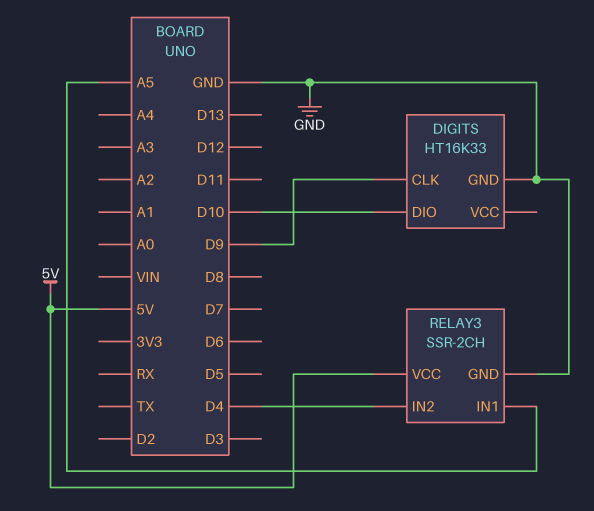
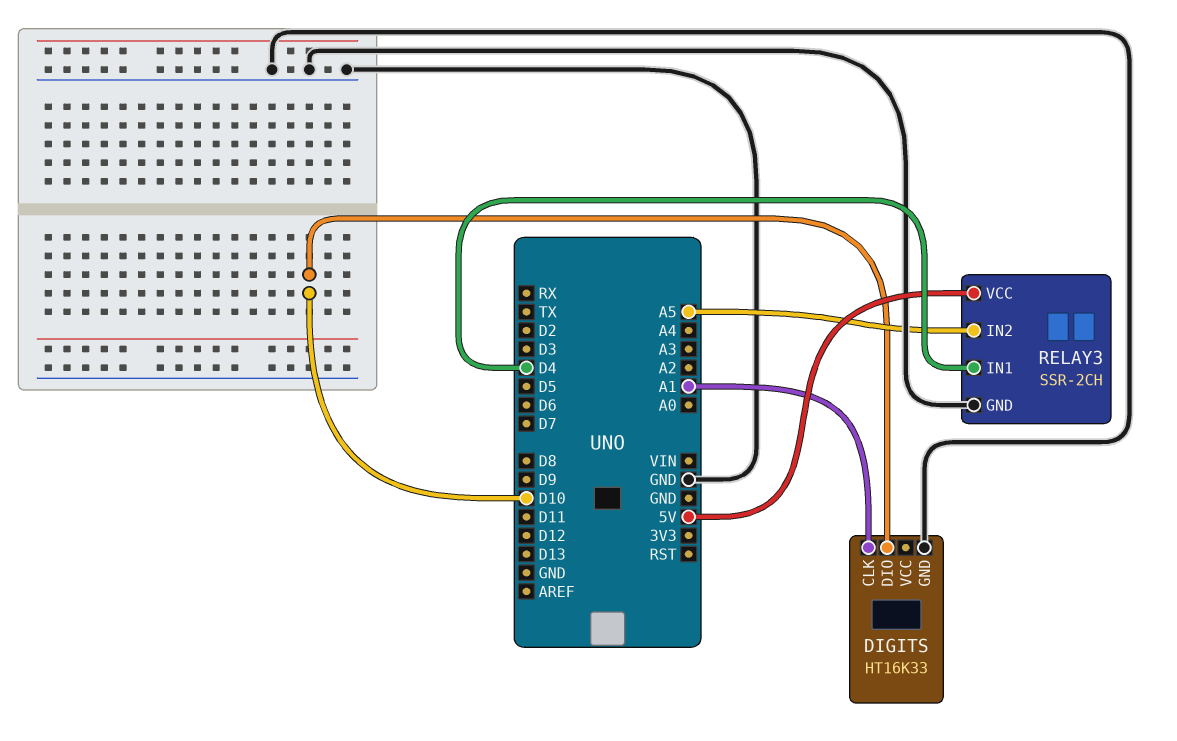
DIGITS pin CLK: D9 -> A1
RELAY3 pin IN1: A5 -> D4
RELAY3 pin IN2: D4 -> A5

